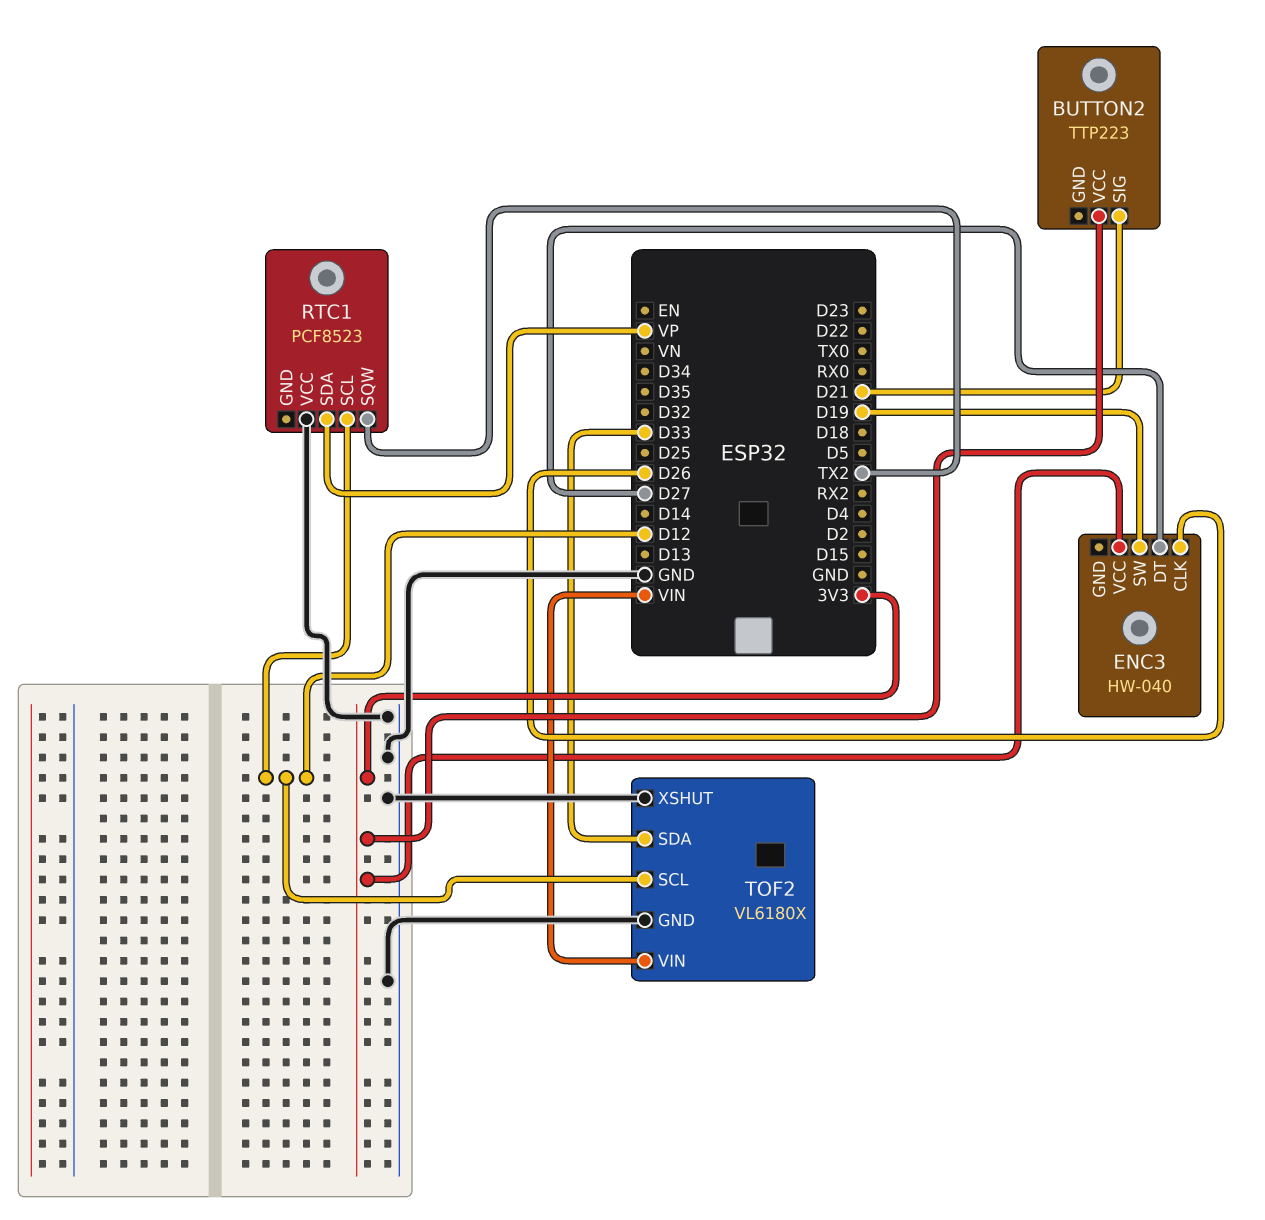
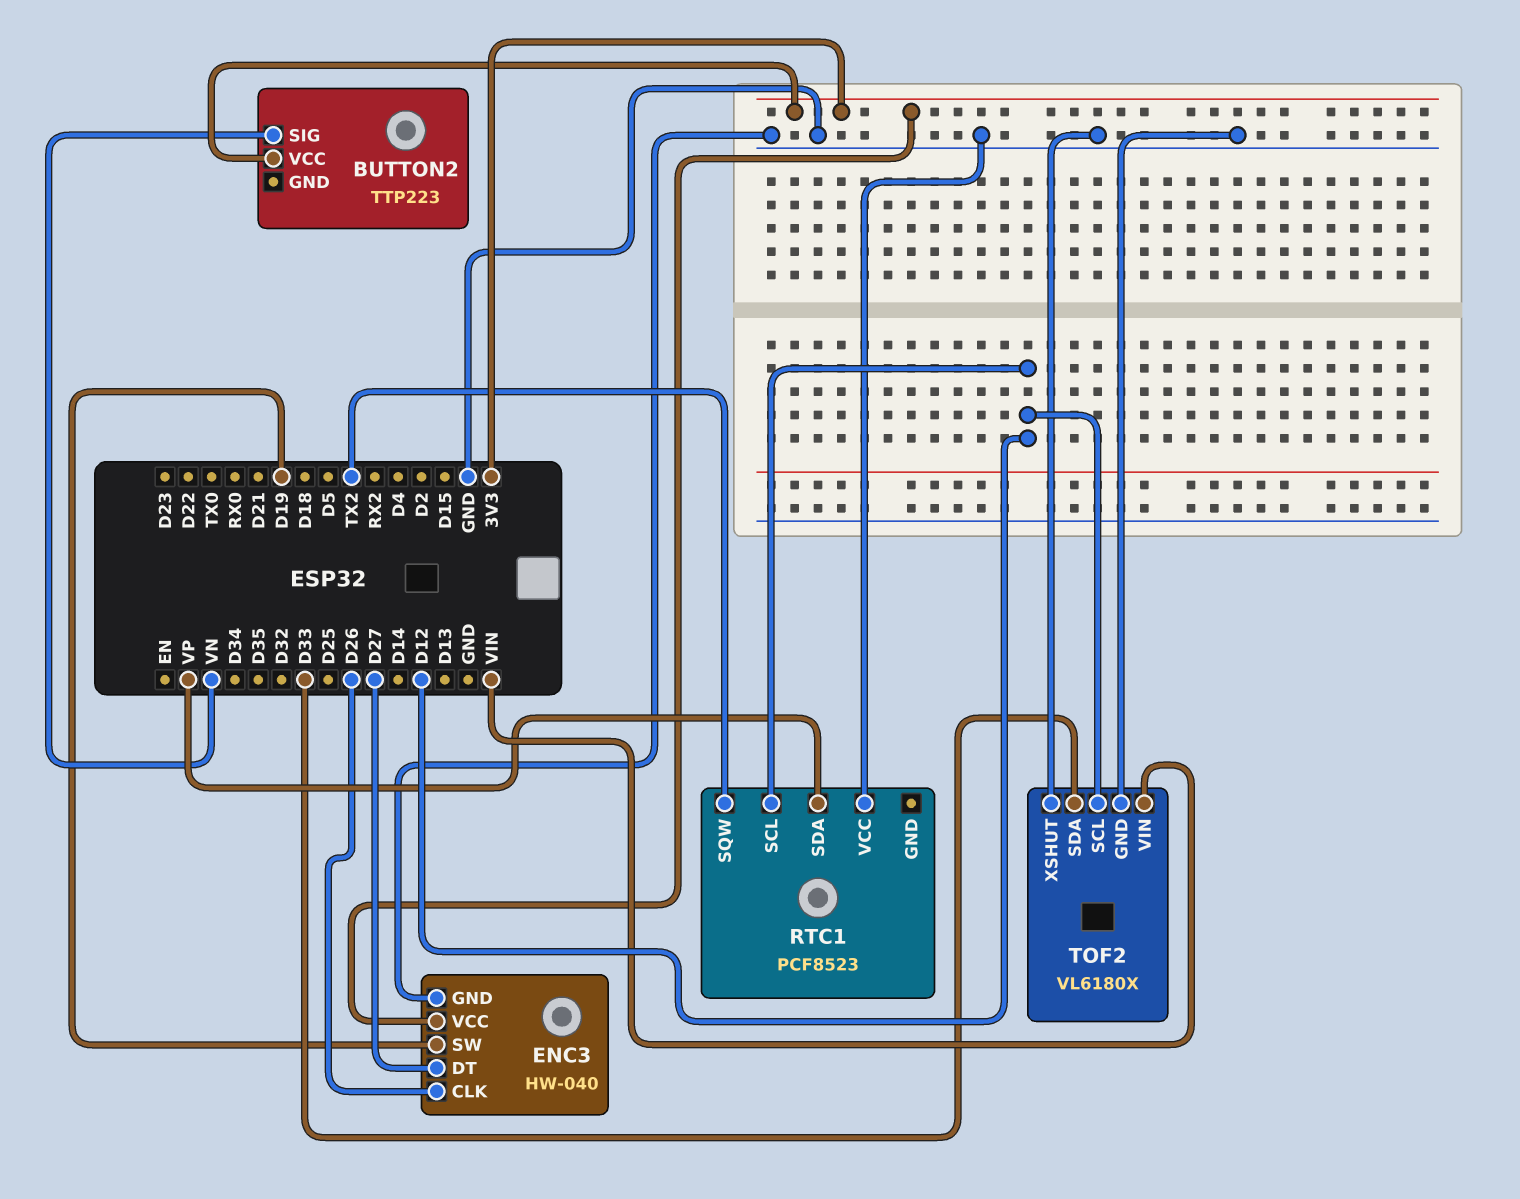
BUTTON2 pin SIG: D21 -> VN
ENC3 pin GND: none -> GND

